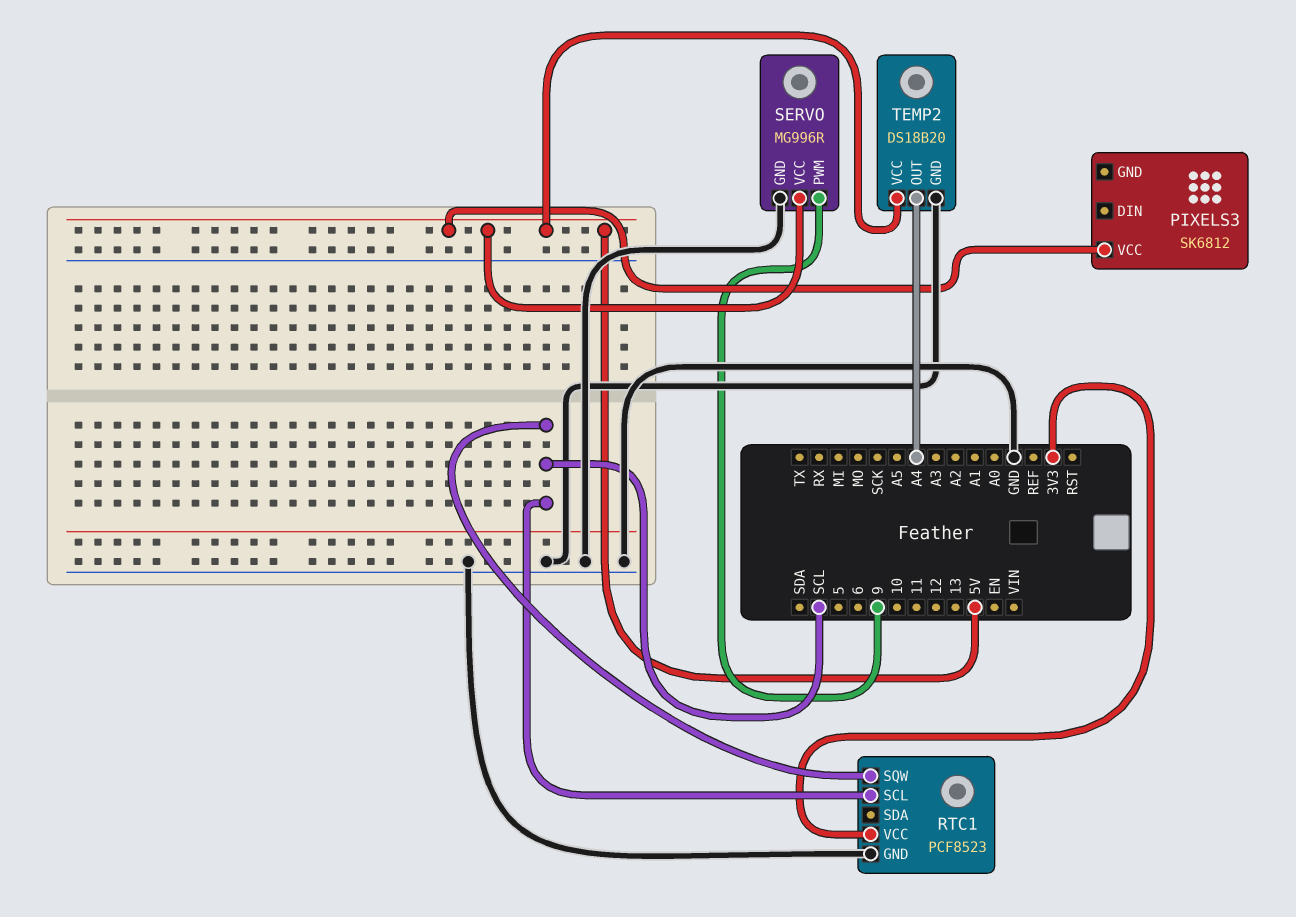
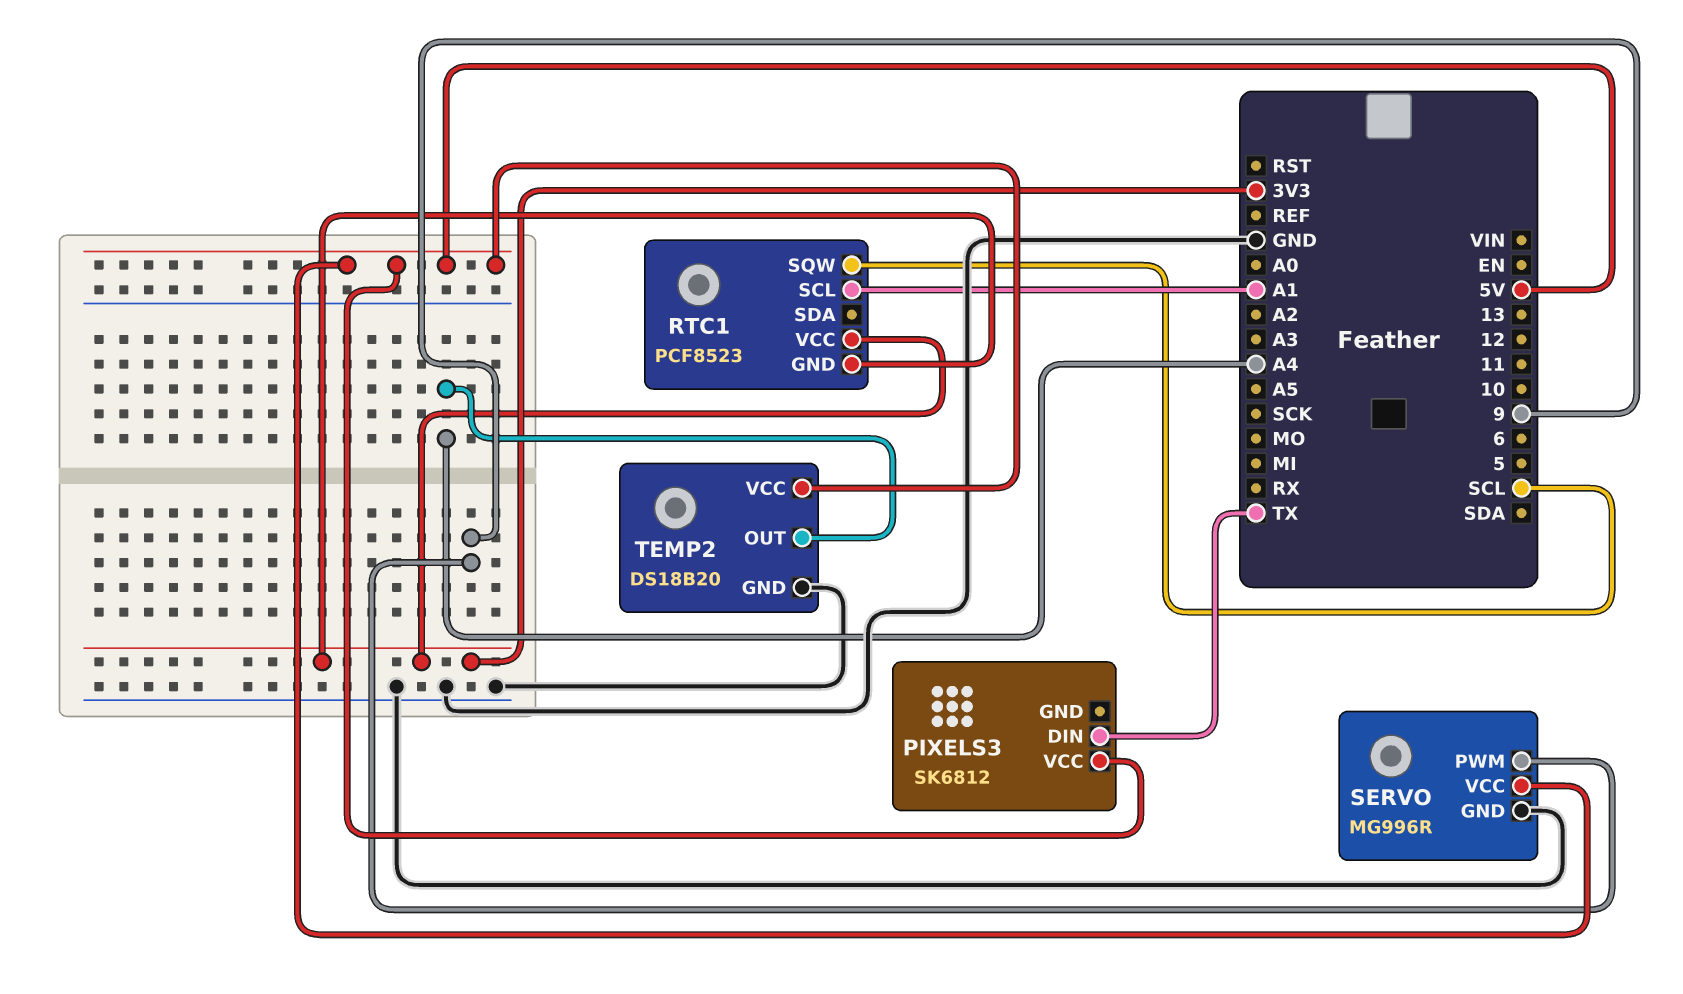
PIXELS3 pin DIN: none -> TX
RTC1 pin GND: GND -> 3V3
RTC1 pin SCL: SCL -> A1

